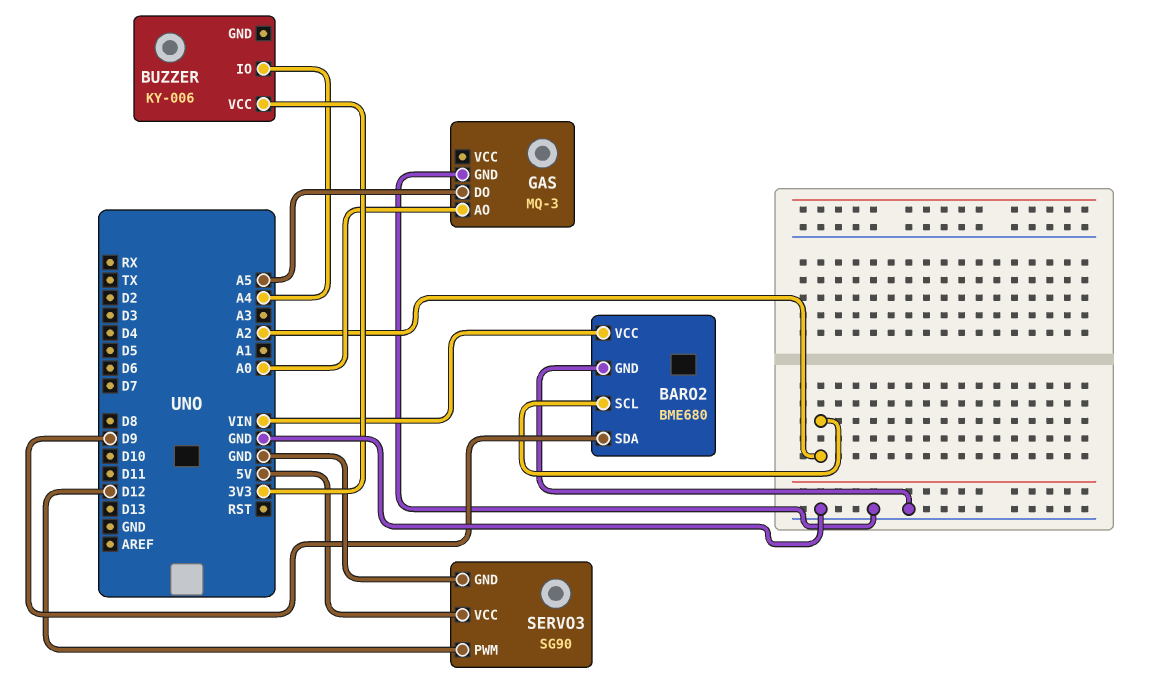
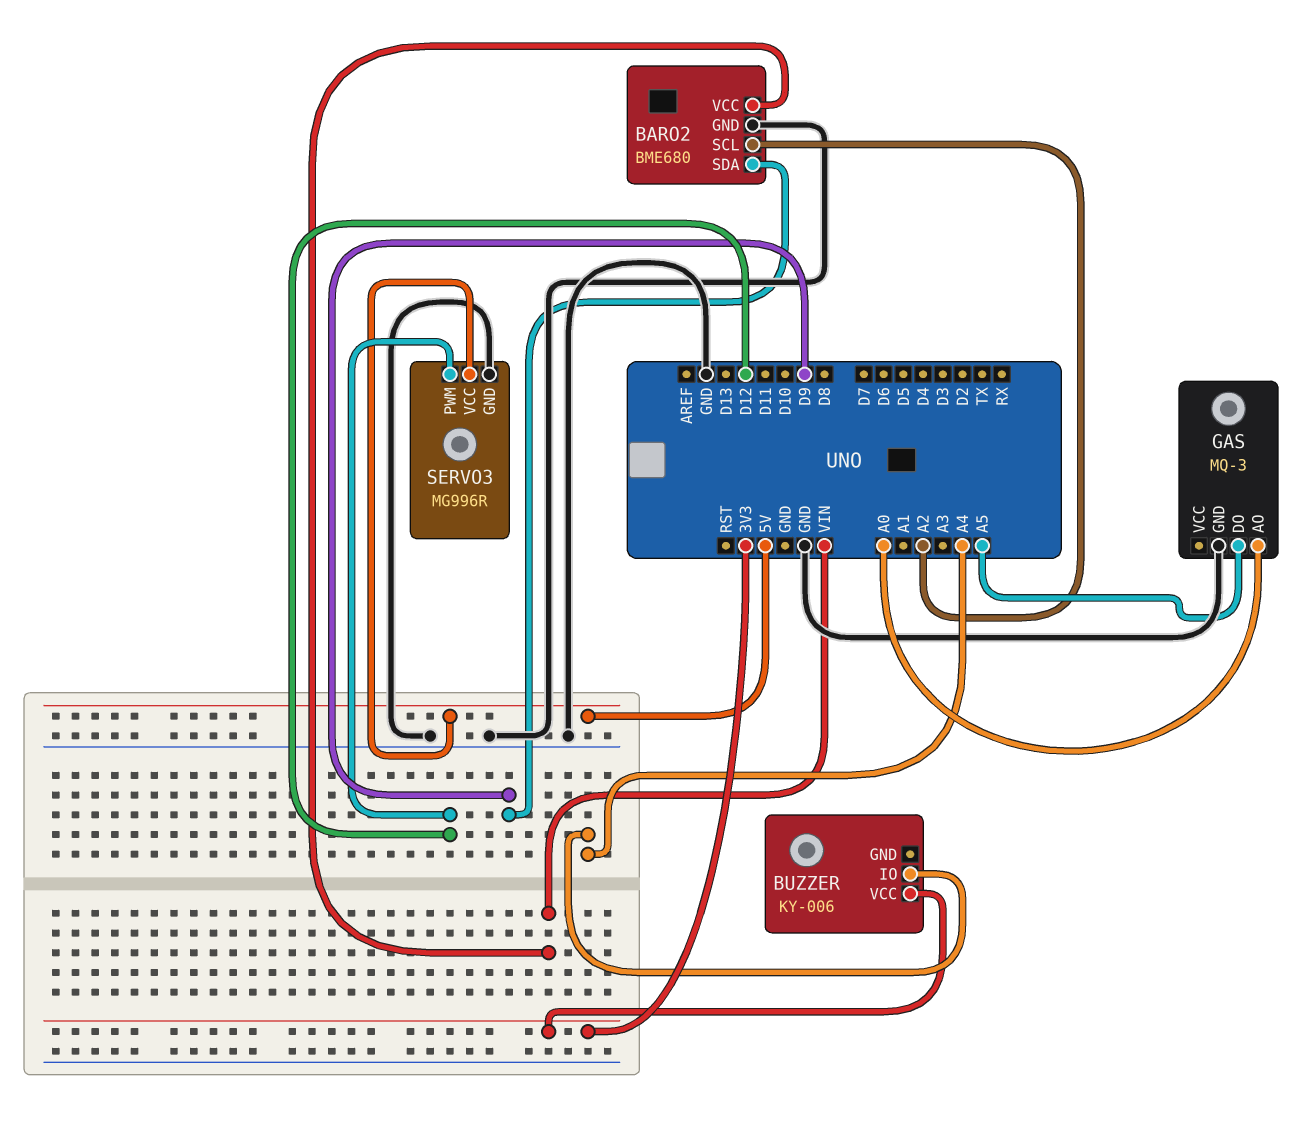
SERVO3: SG90 -> MG996R

